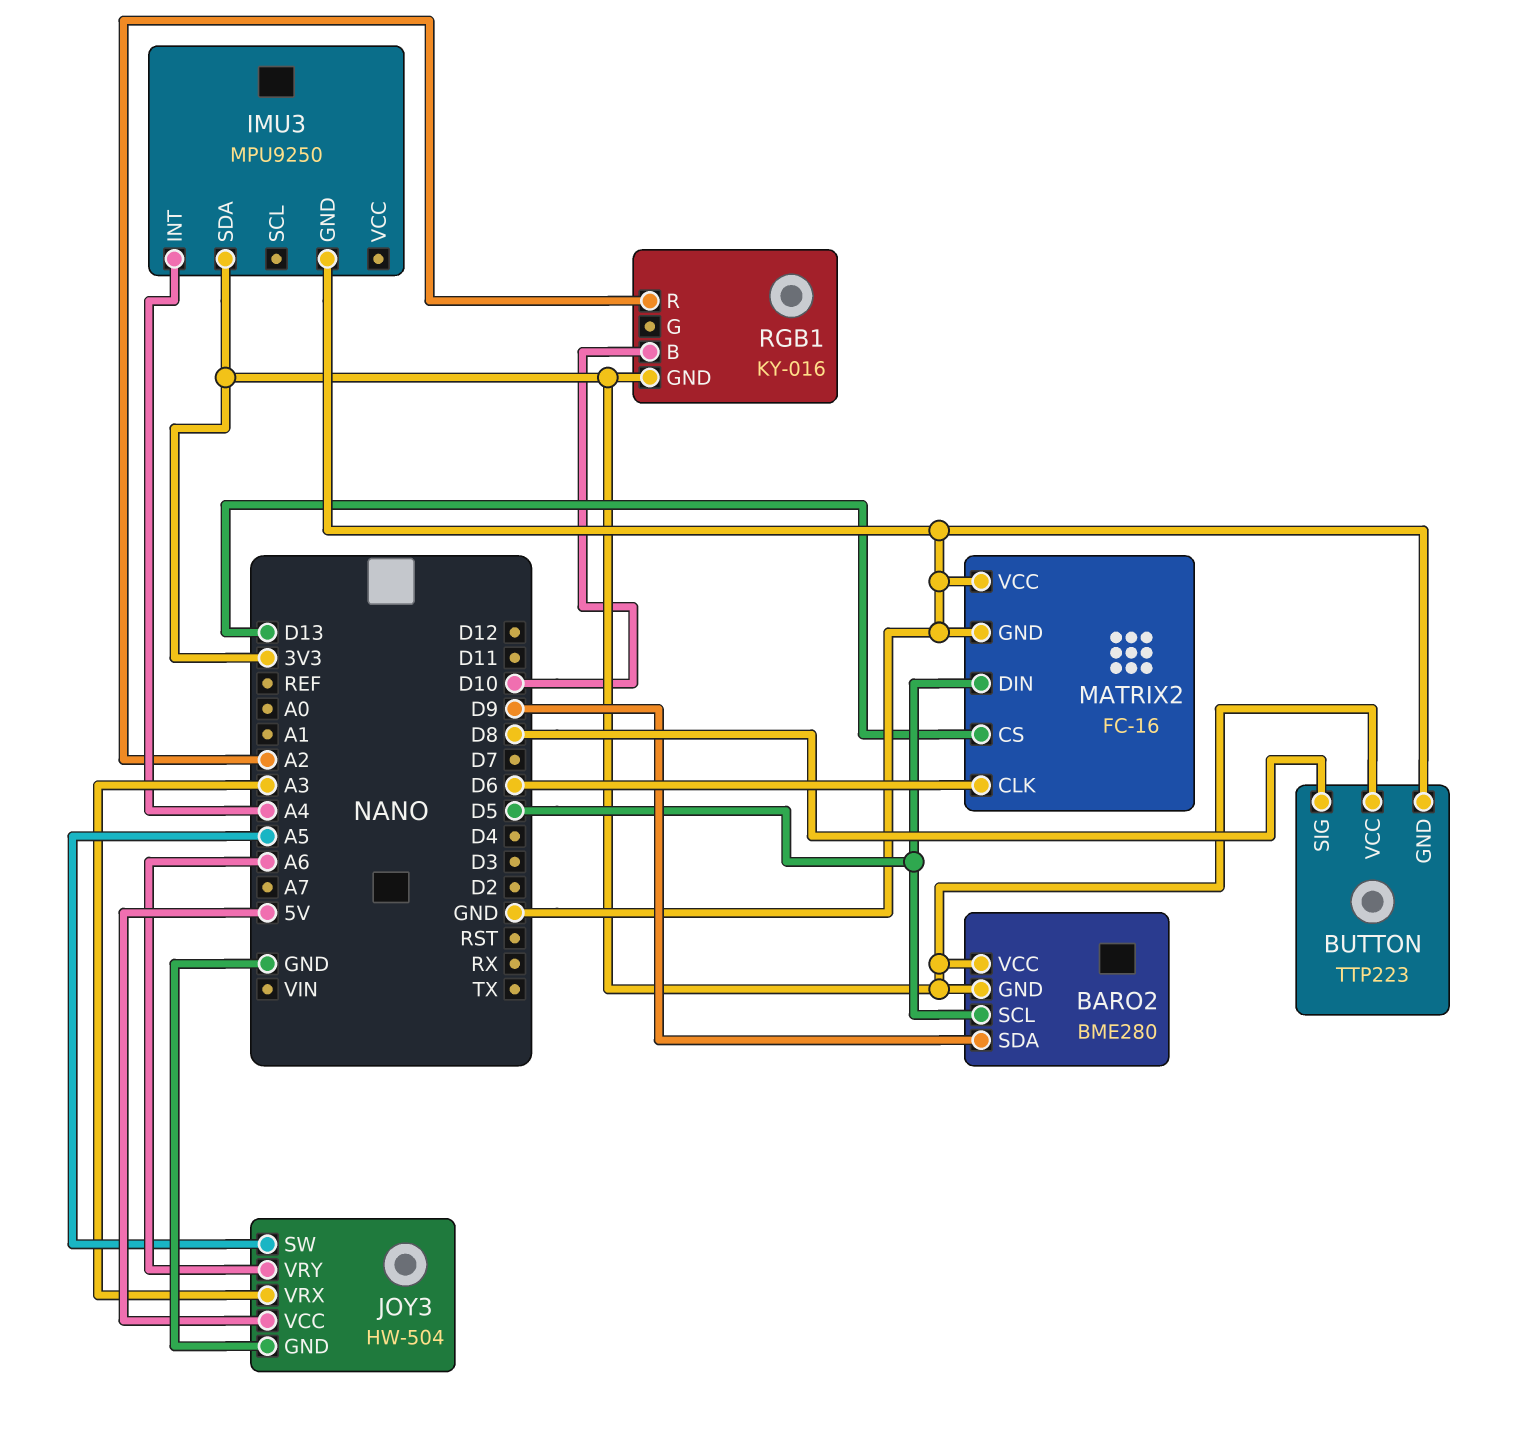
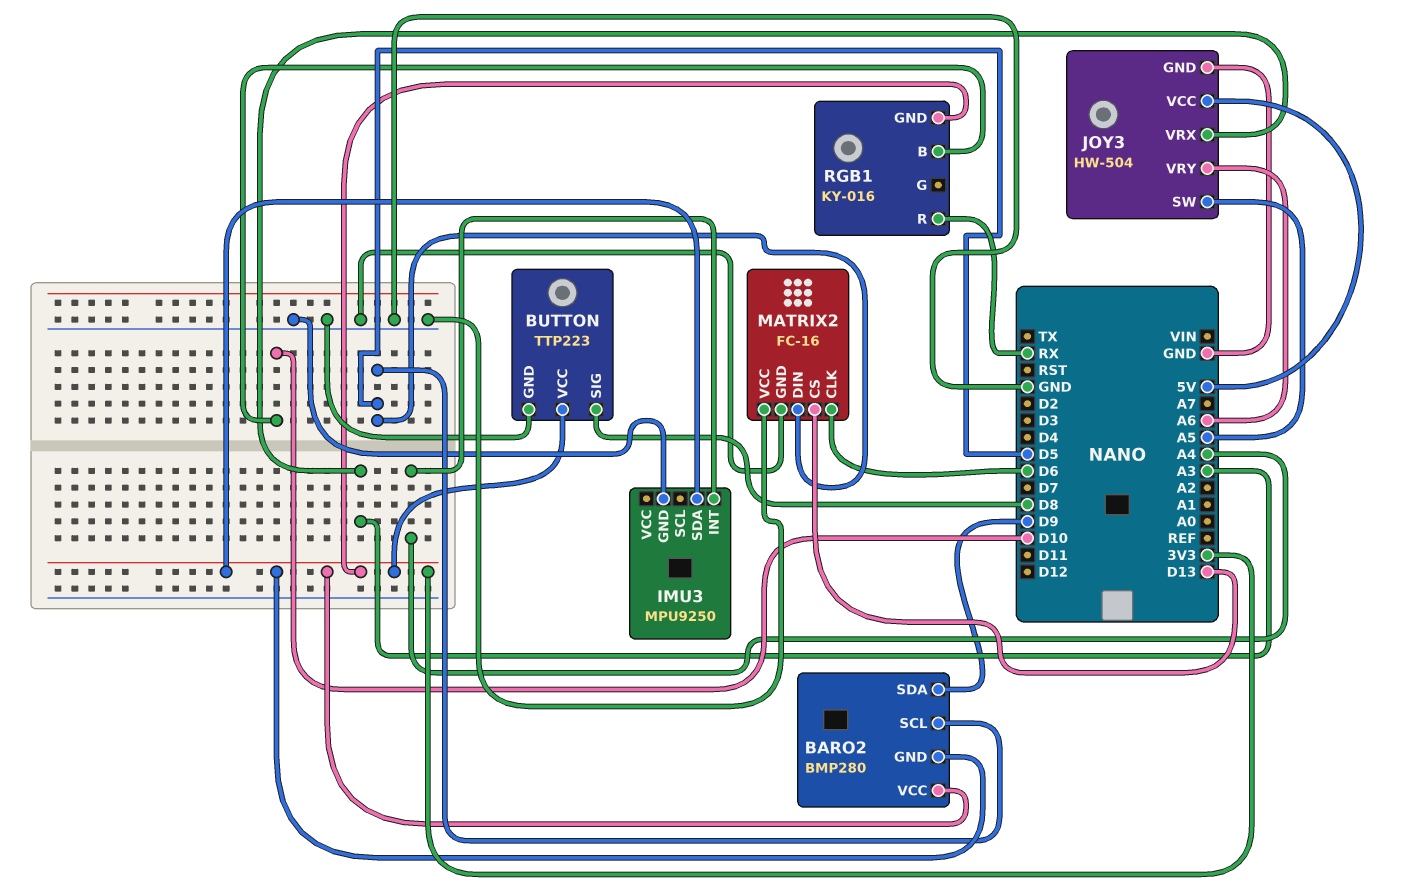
BARO2: BME280 -> BMP280
RGB1 pin R: A2 -> RX

